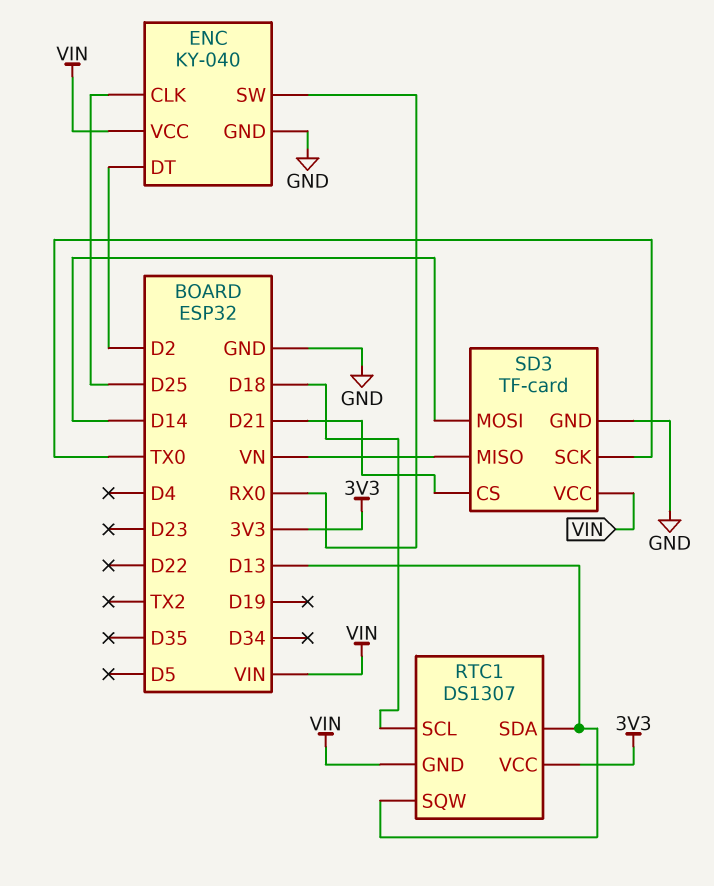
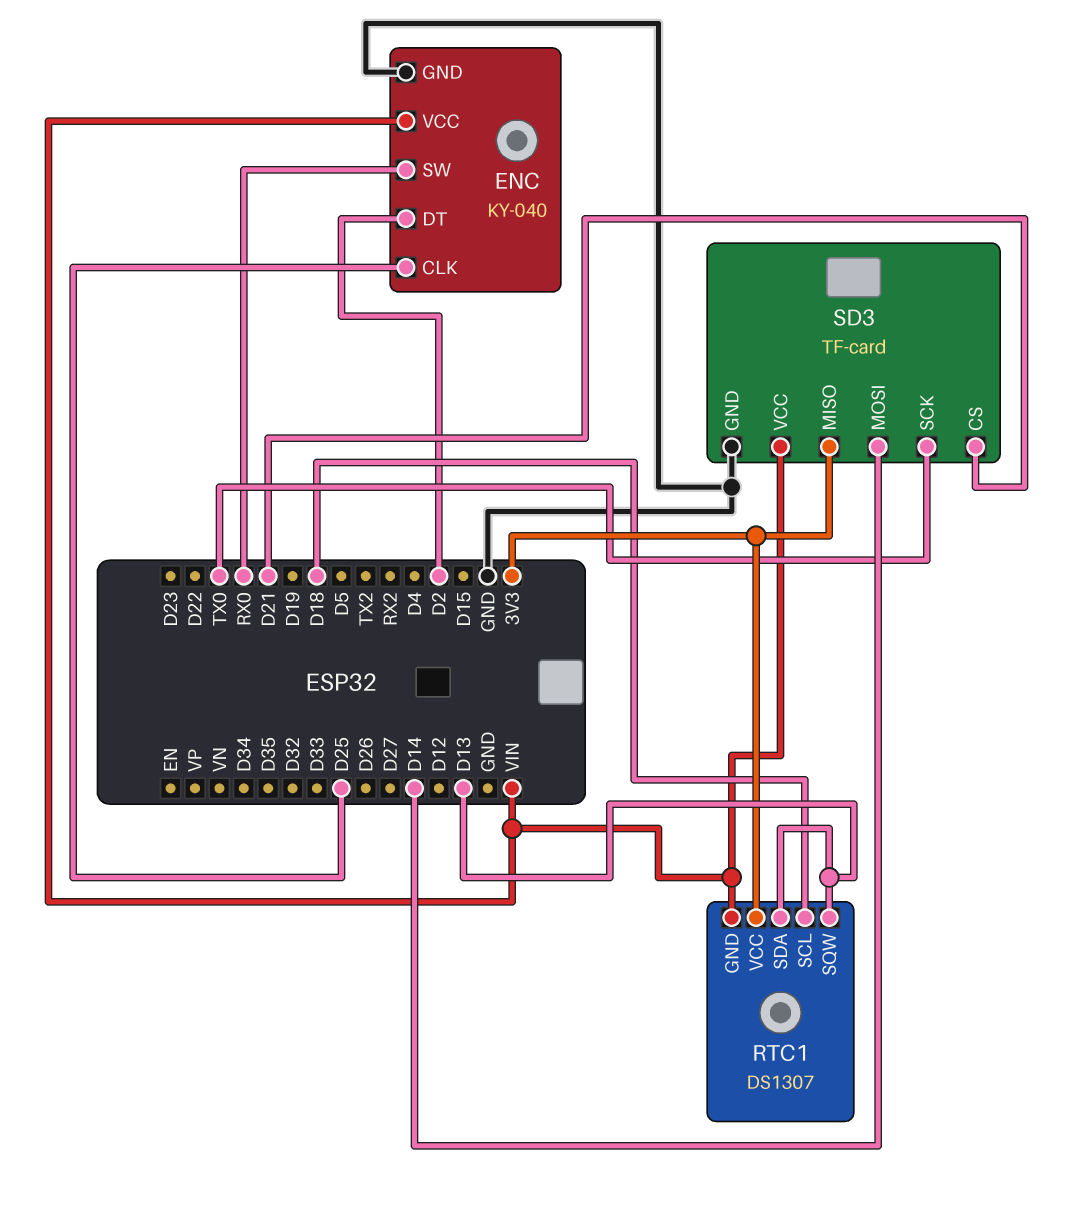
SD3 pin MISO: VN -> 3V3

